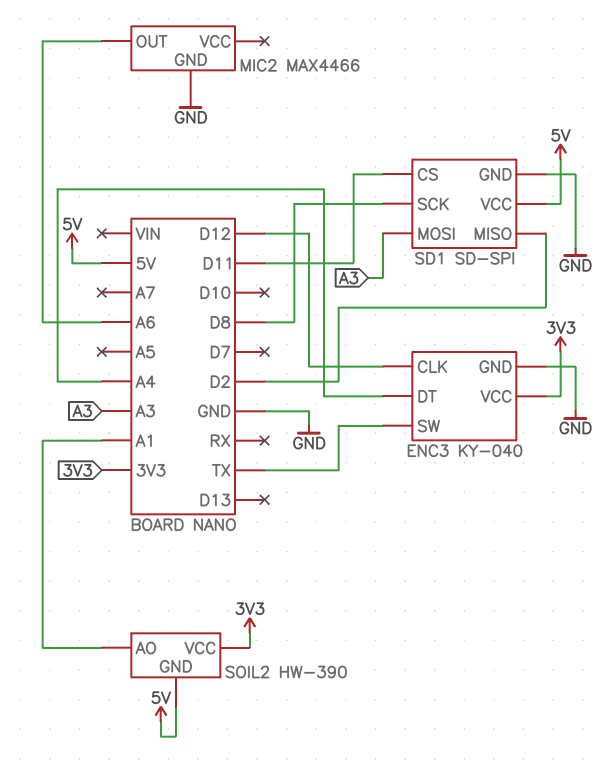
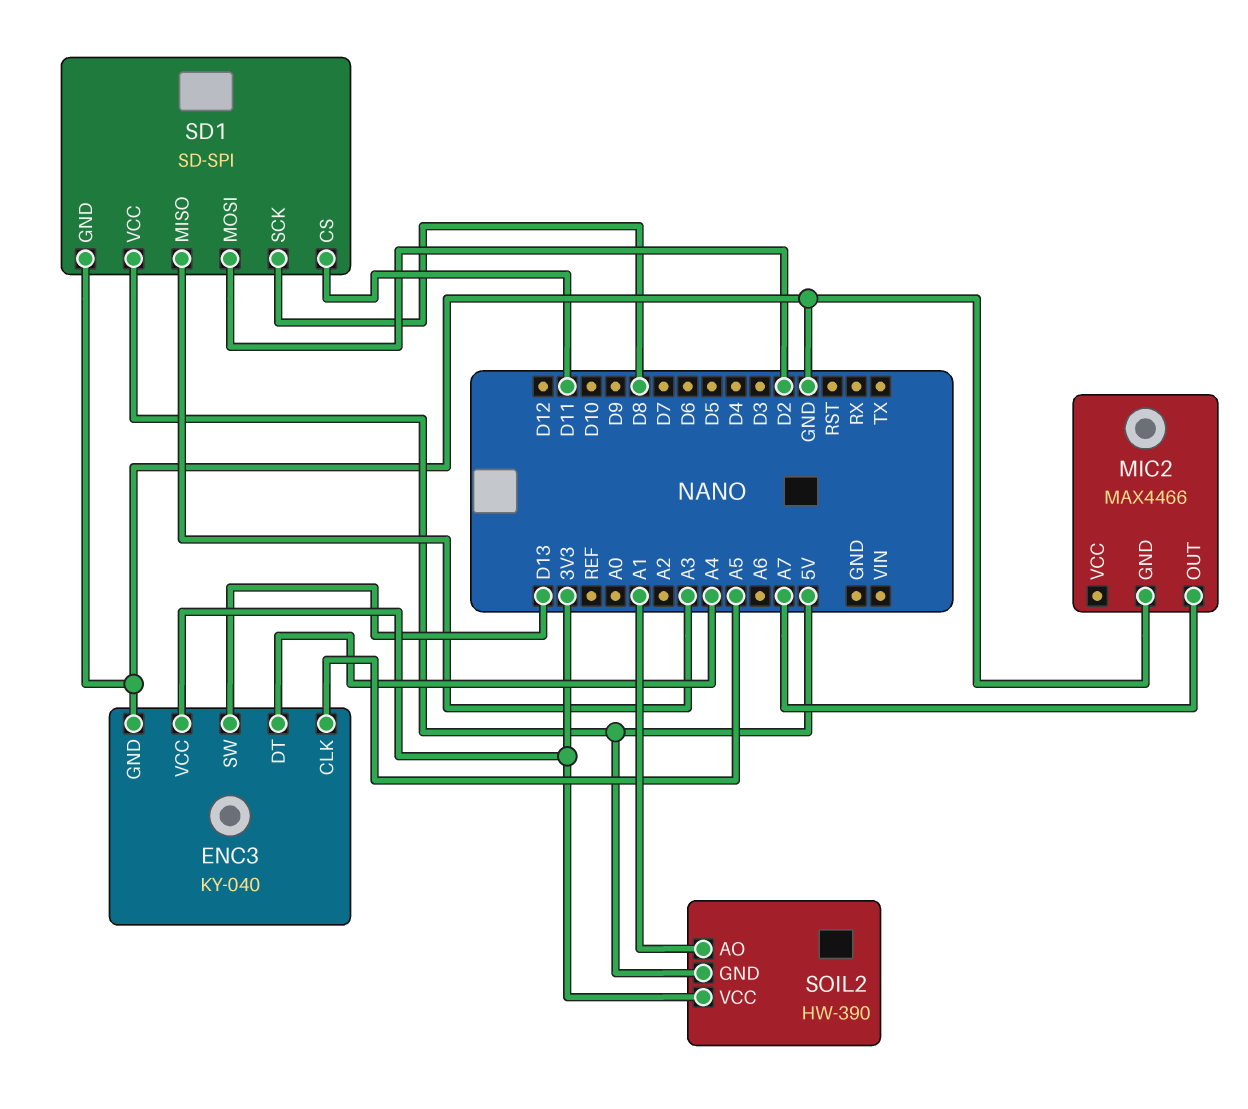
ENC3 pin CLK: D12 -> A5
ENC3 pin SW: TX -> D13
MIC2 pin OUT: A6 -> A7
SD1 pin MISO: D2 -> A3
SD1 pin MOSI: A3 -> D2

